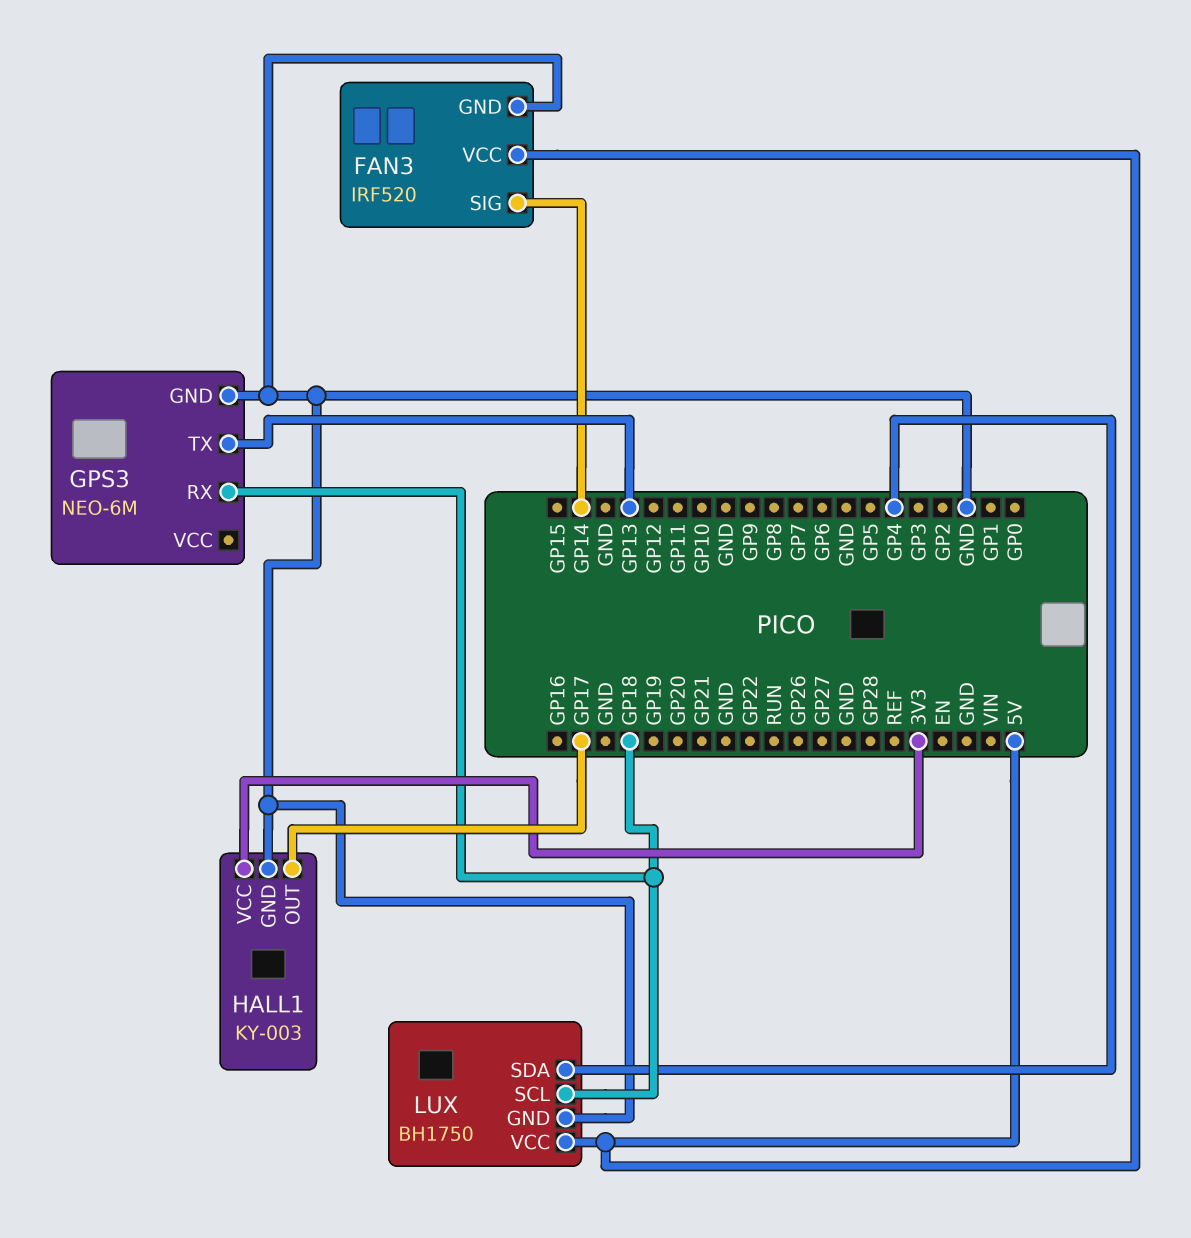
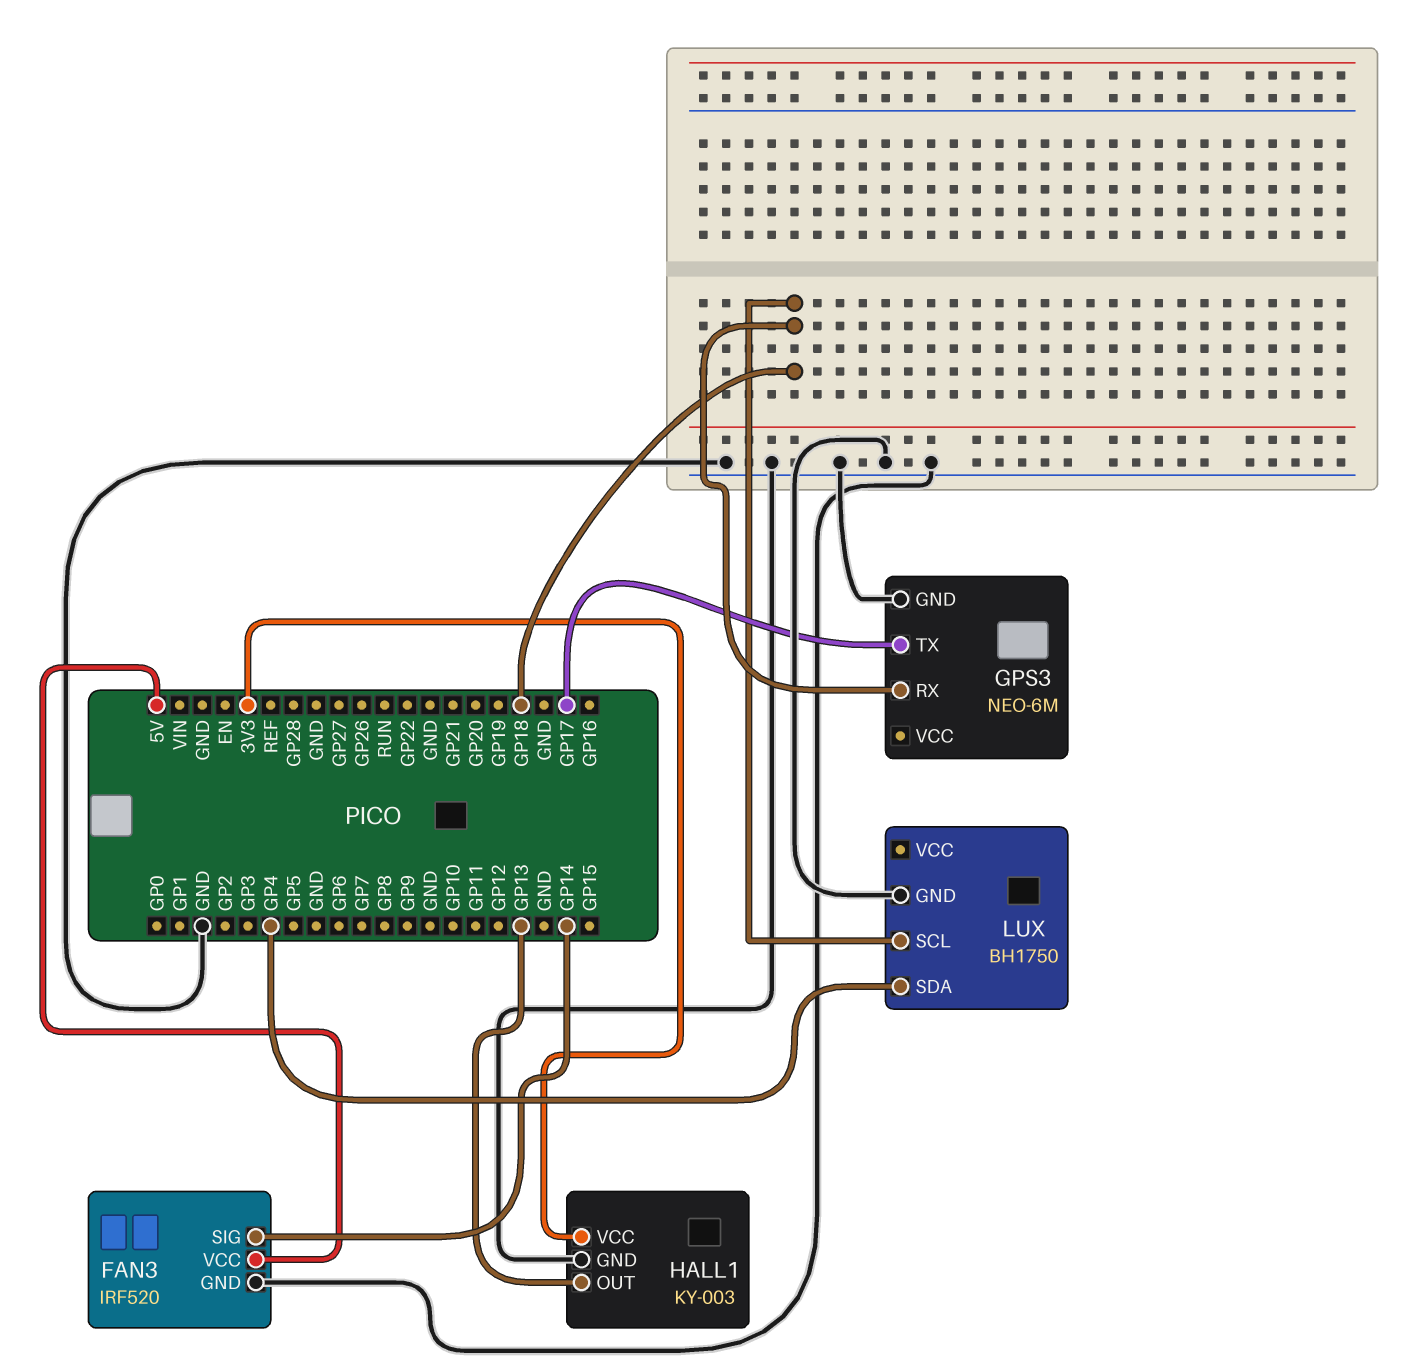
GPS3 pin TX: GP13 -> GP17
HALL1 pin OUT: GP17 -> GP13
LUX pin VCC: 5V -> none

